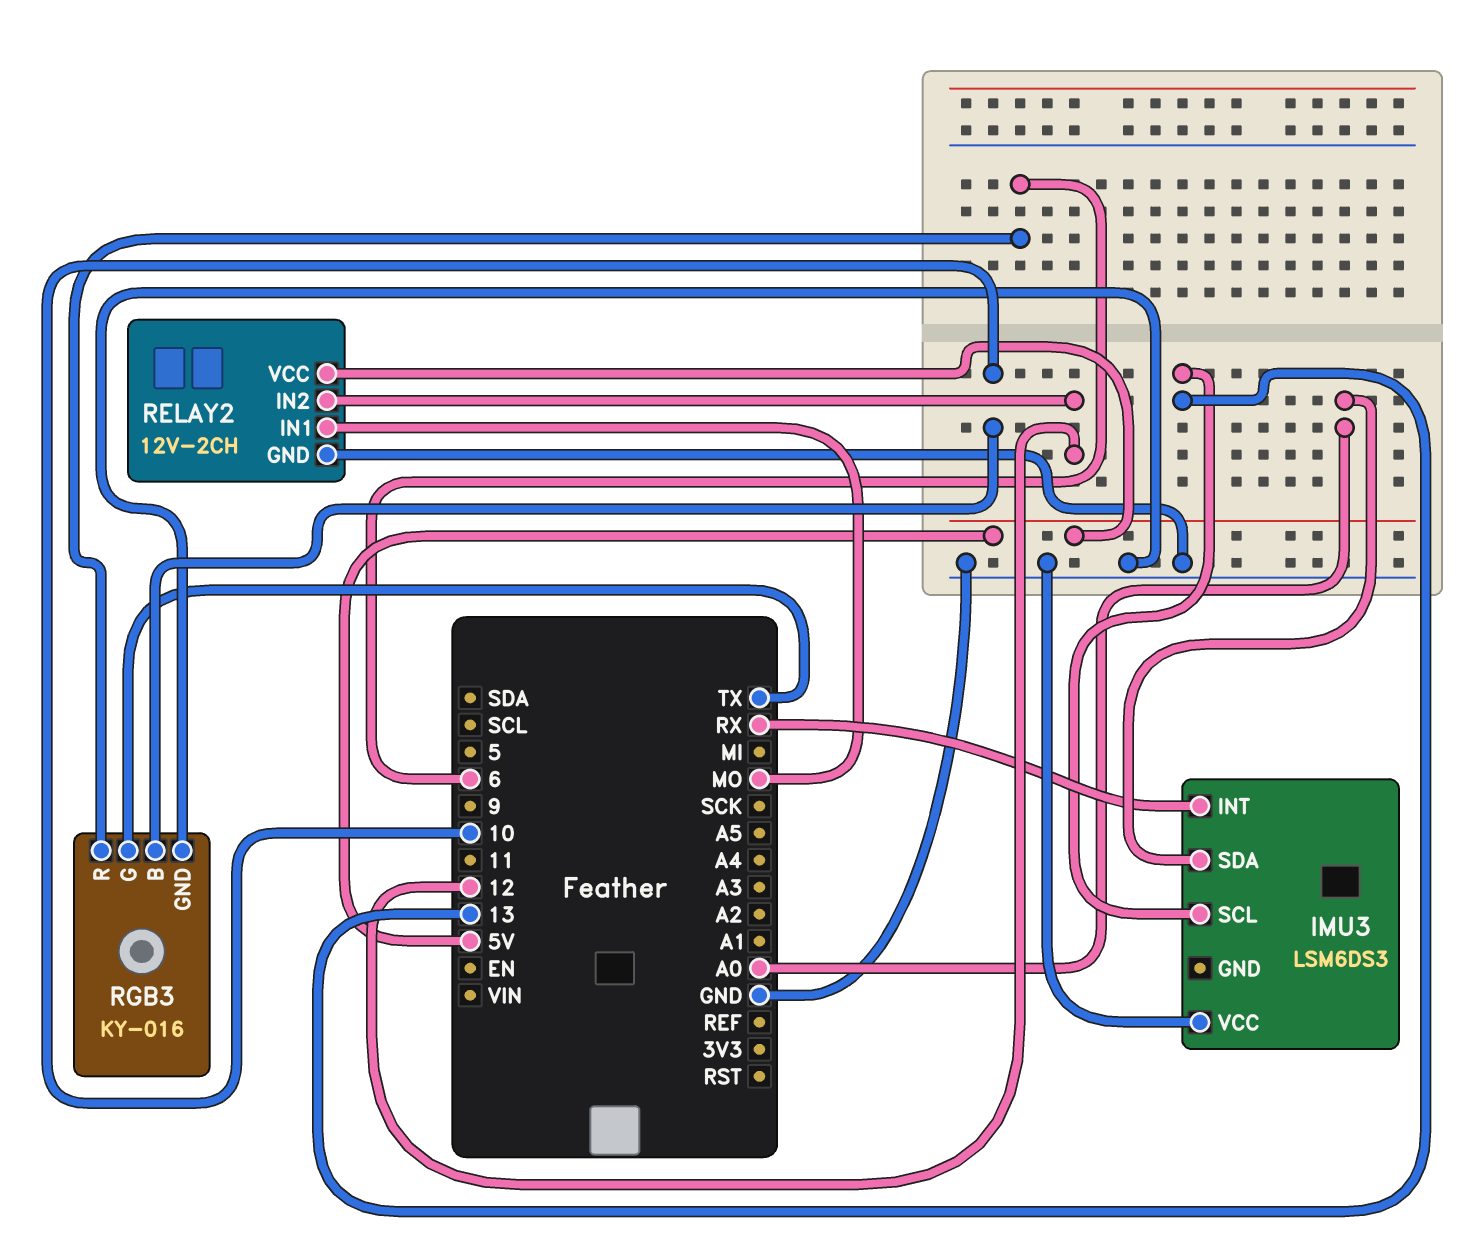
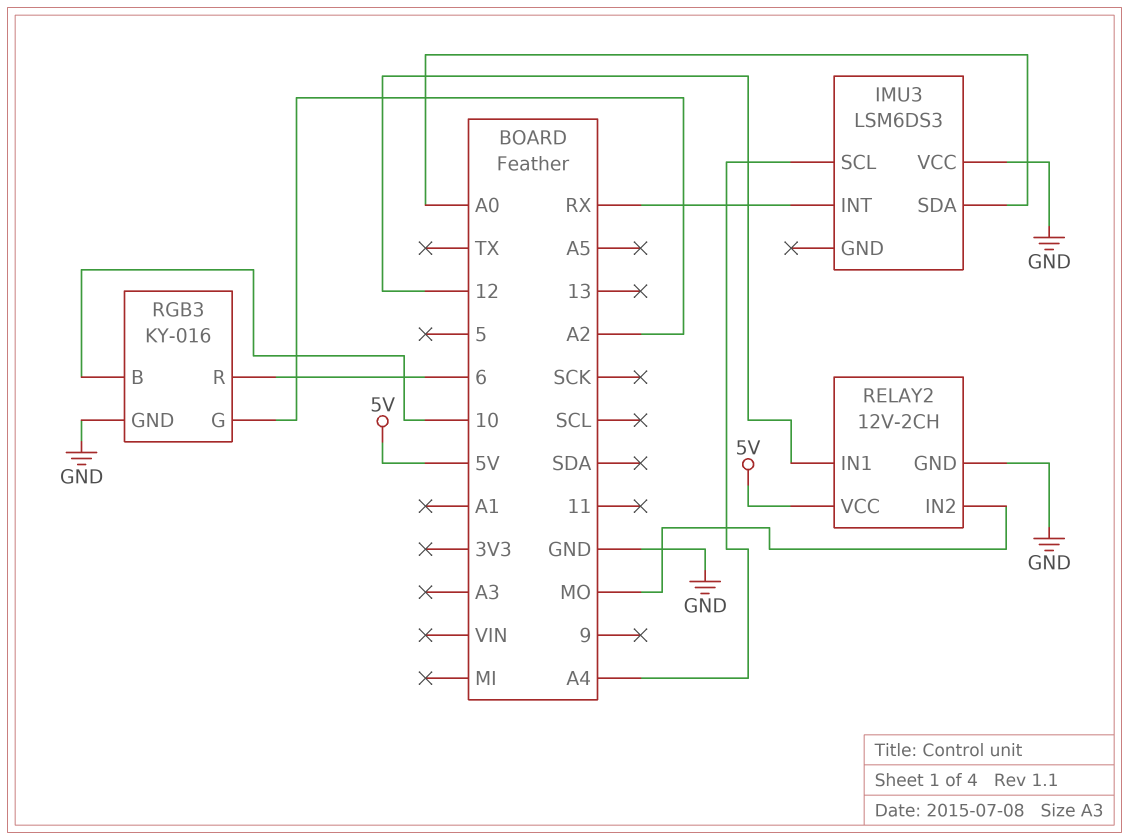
IMU3 pin SCL: 13 -> A4
RELAY2 pin IN1: MO -> 12
RELAY2 pin IN2: 12 -> MO
RGB3 pin G: TX -> A2

